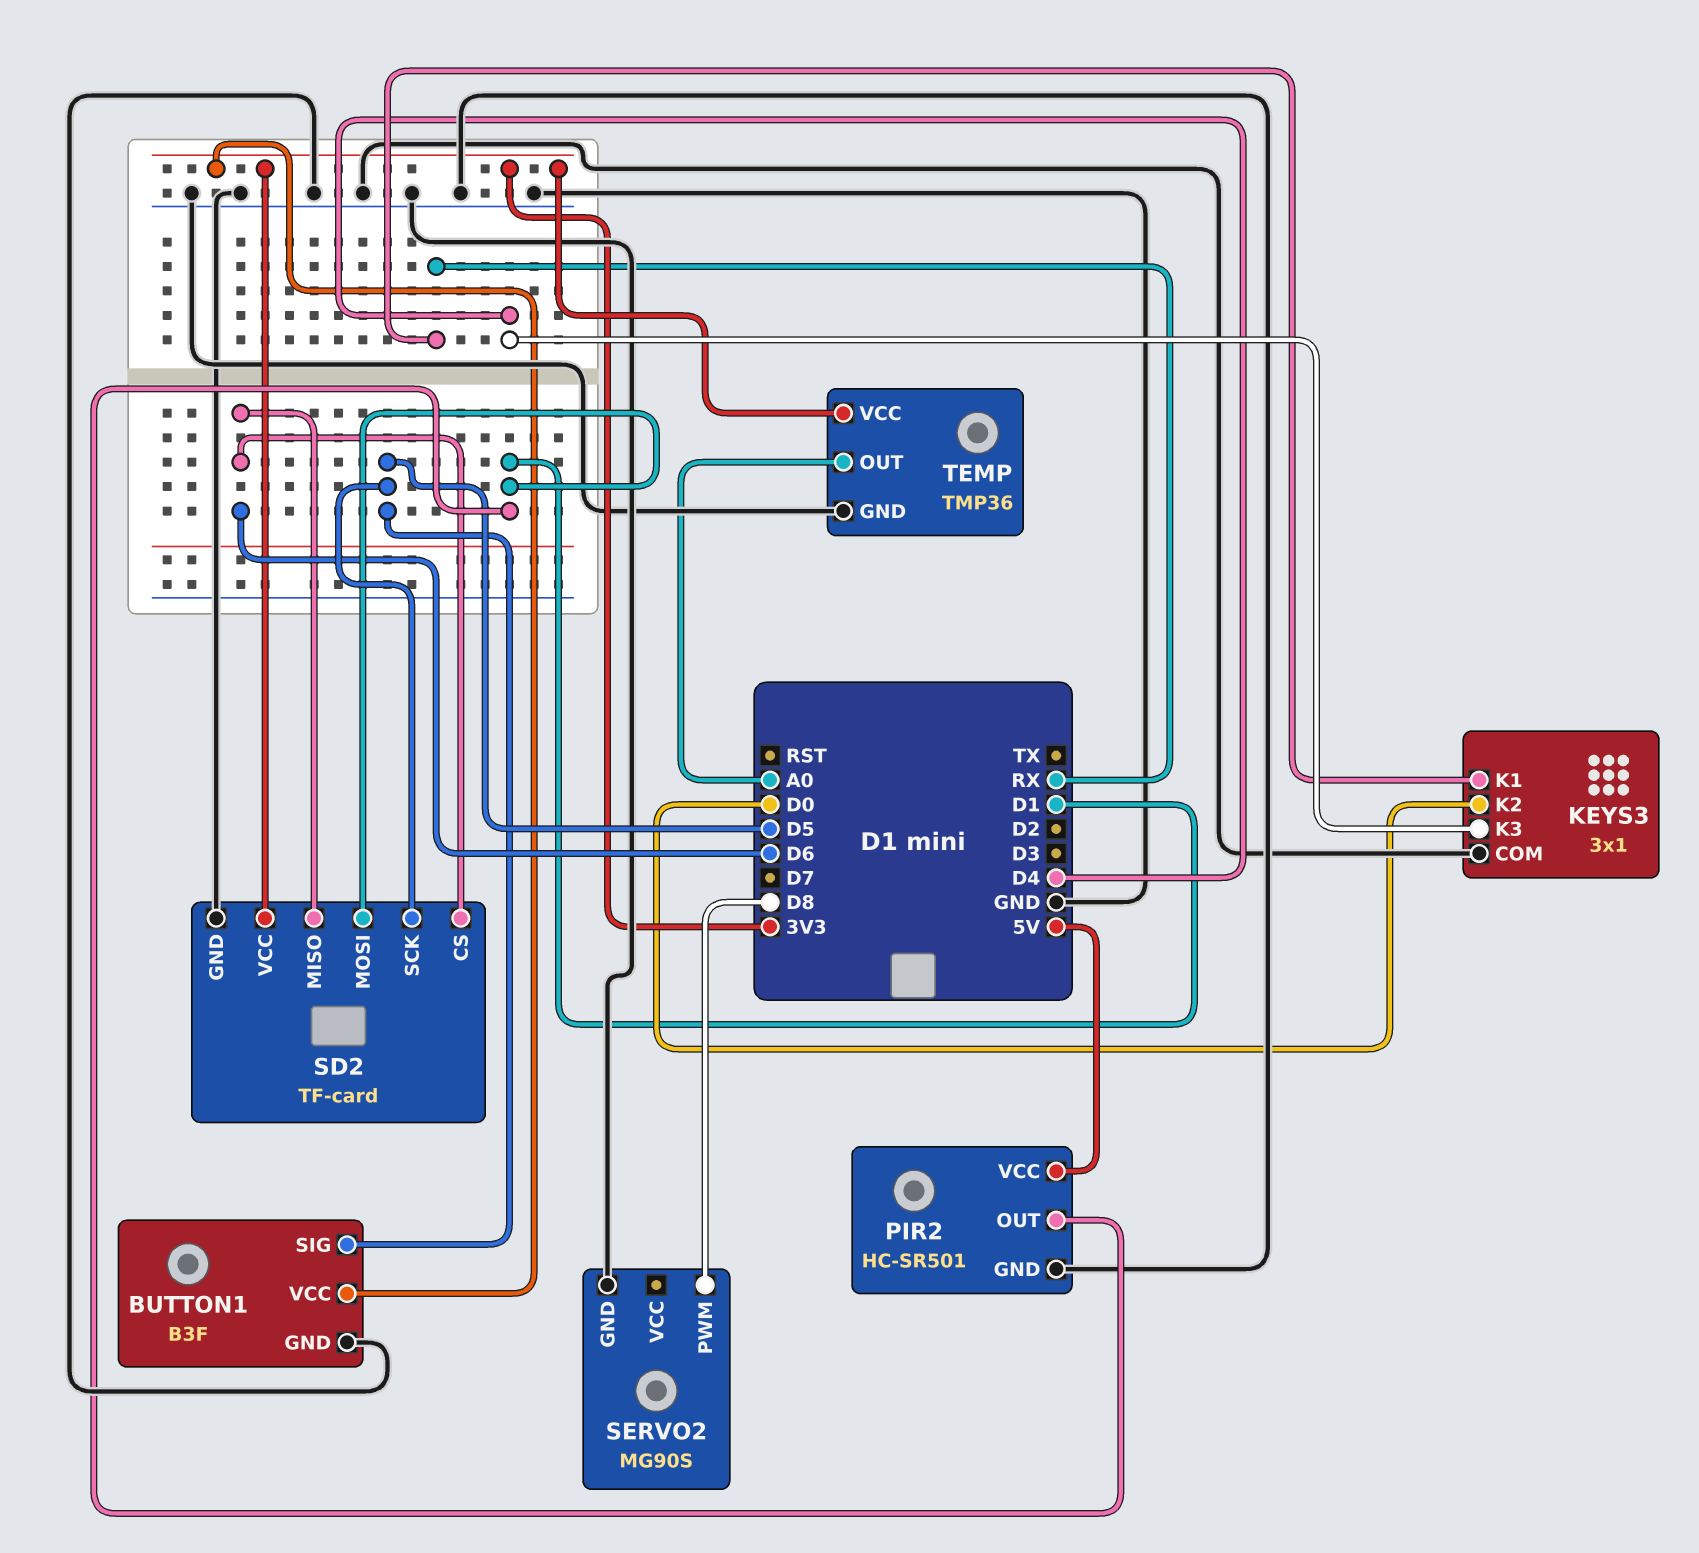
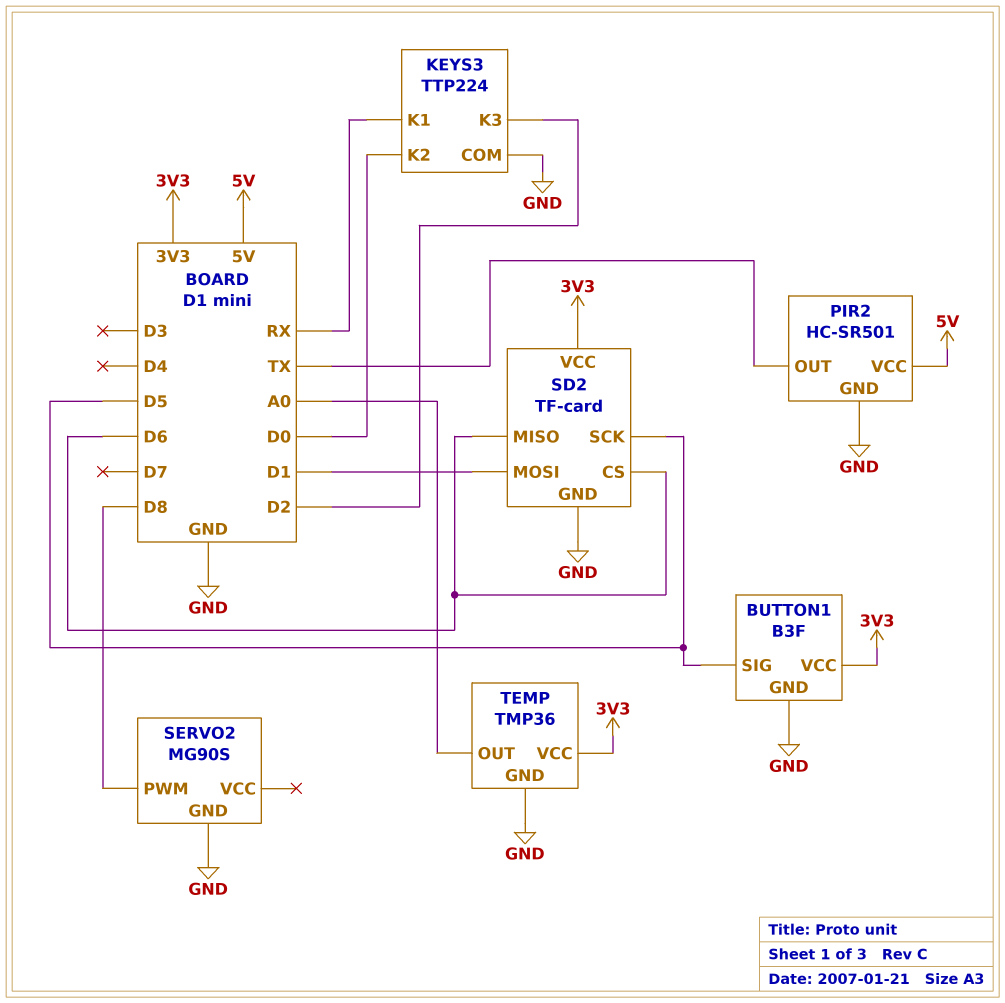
KEYS3: 3x1 -> TTP224
KEYS3 pin K3: D4 -> D2
PIR2 pin OUT: D1 -> TX

